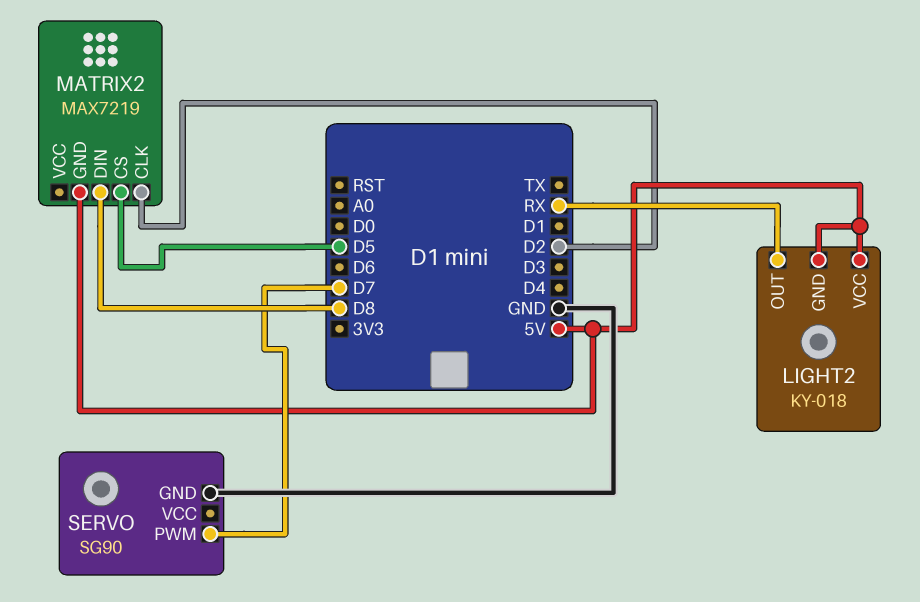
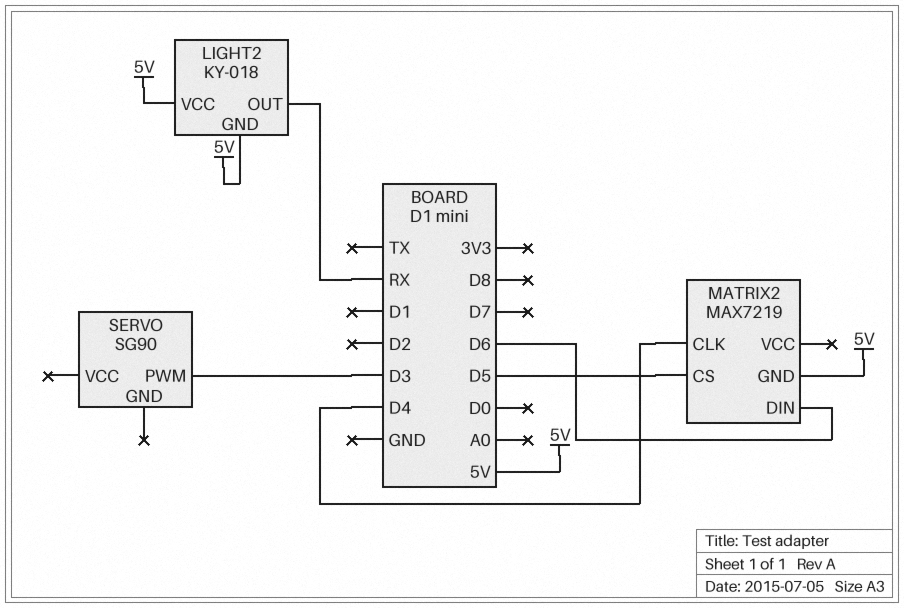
MATRIX2 pin CLK: D2 -> D4
MATRIX2 pin DIN: D8 -> D6
SERVO pin GND: GND -> none
SERVO pin PWM: D7 -> D3

